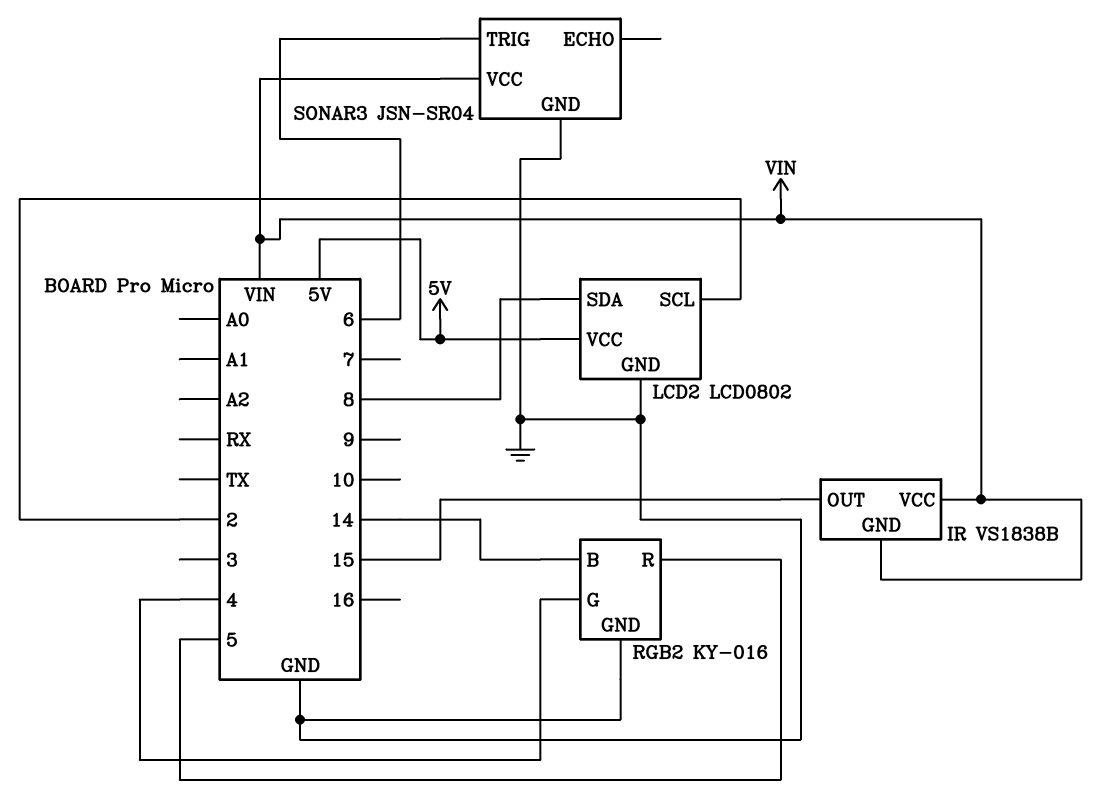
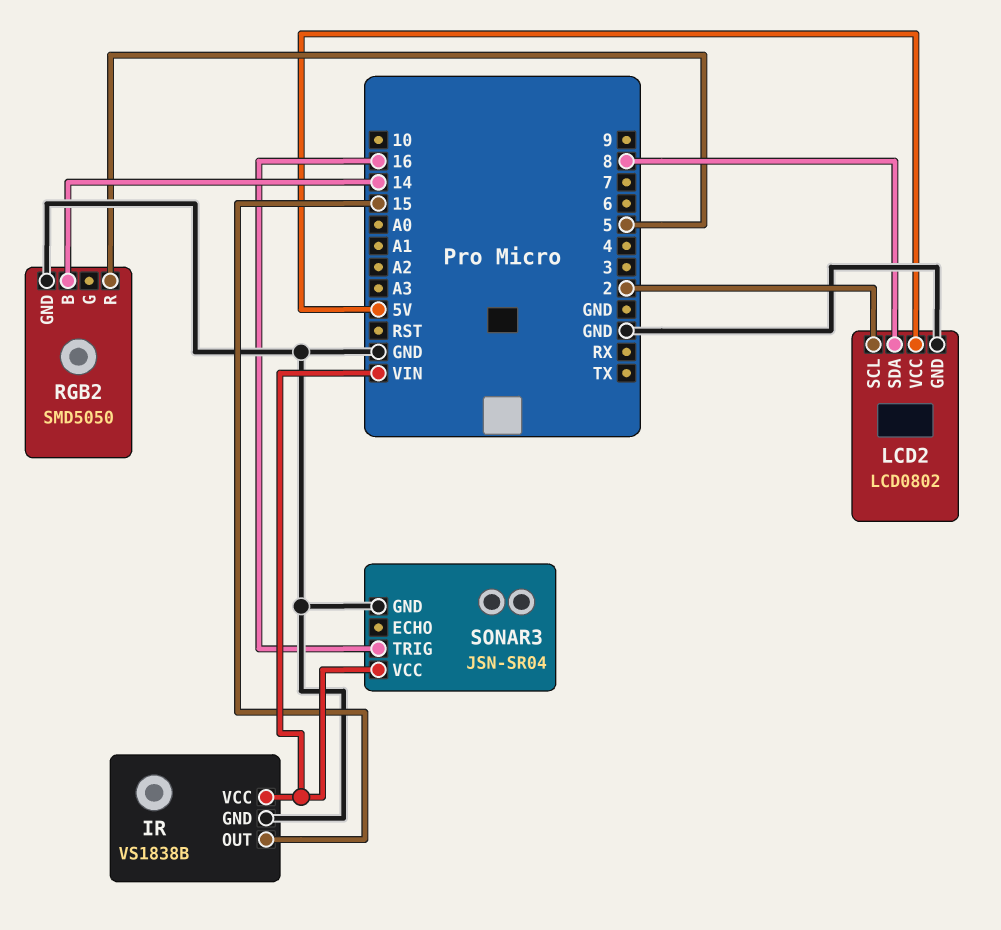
IR pin GND: VIN -> GND
RGB2: KY-016 -> SMD5050
RGB2 pin G: 4 -> none
SONAR3 pin TRIG: 6 -> 16

